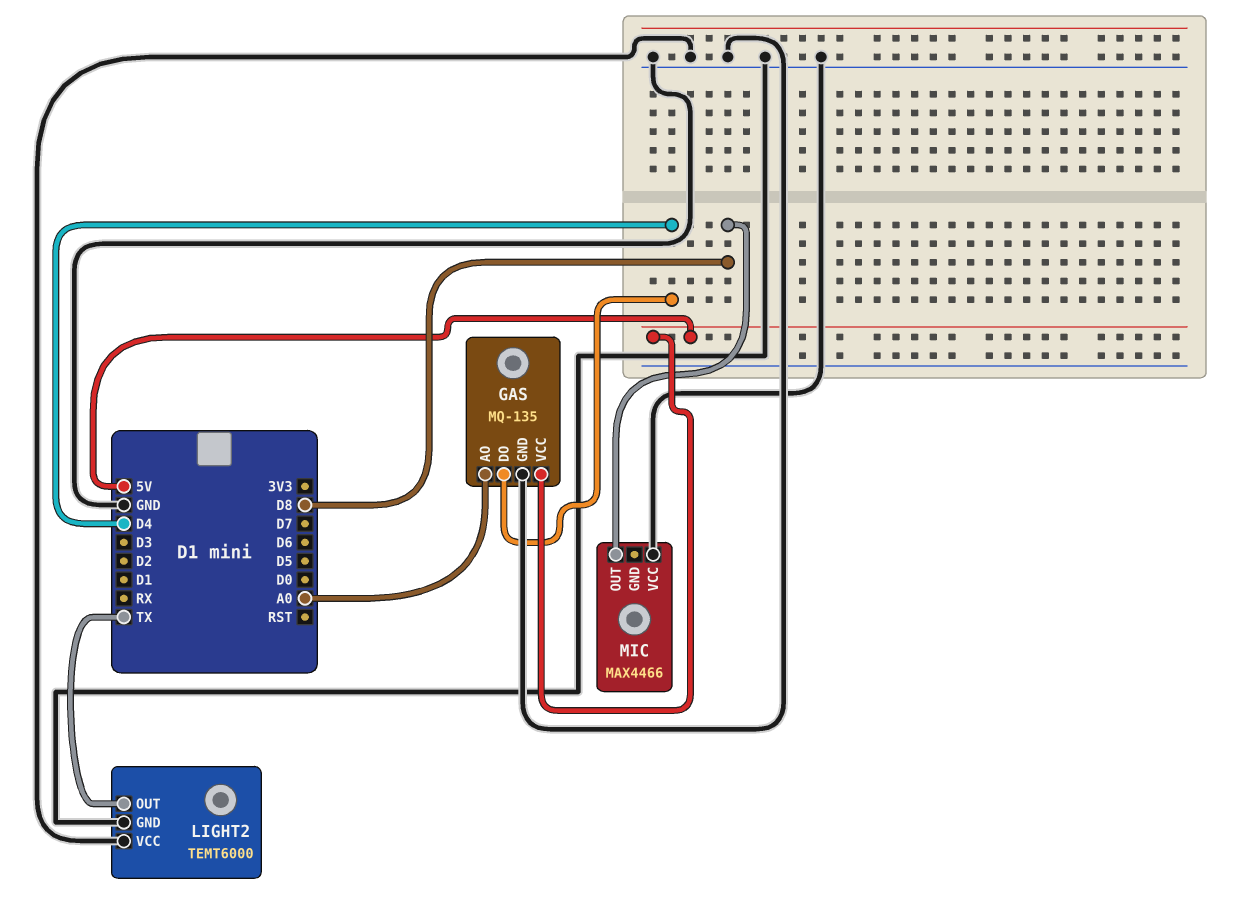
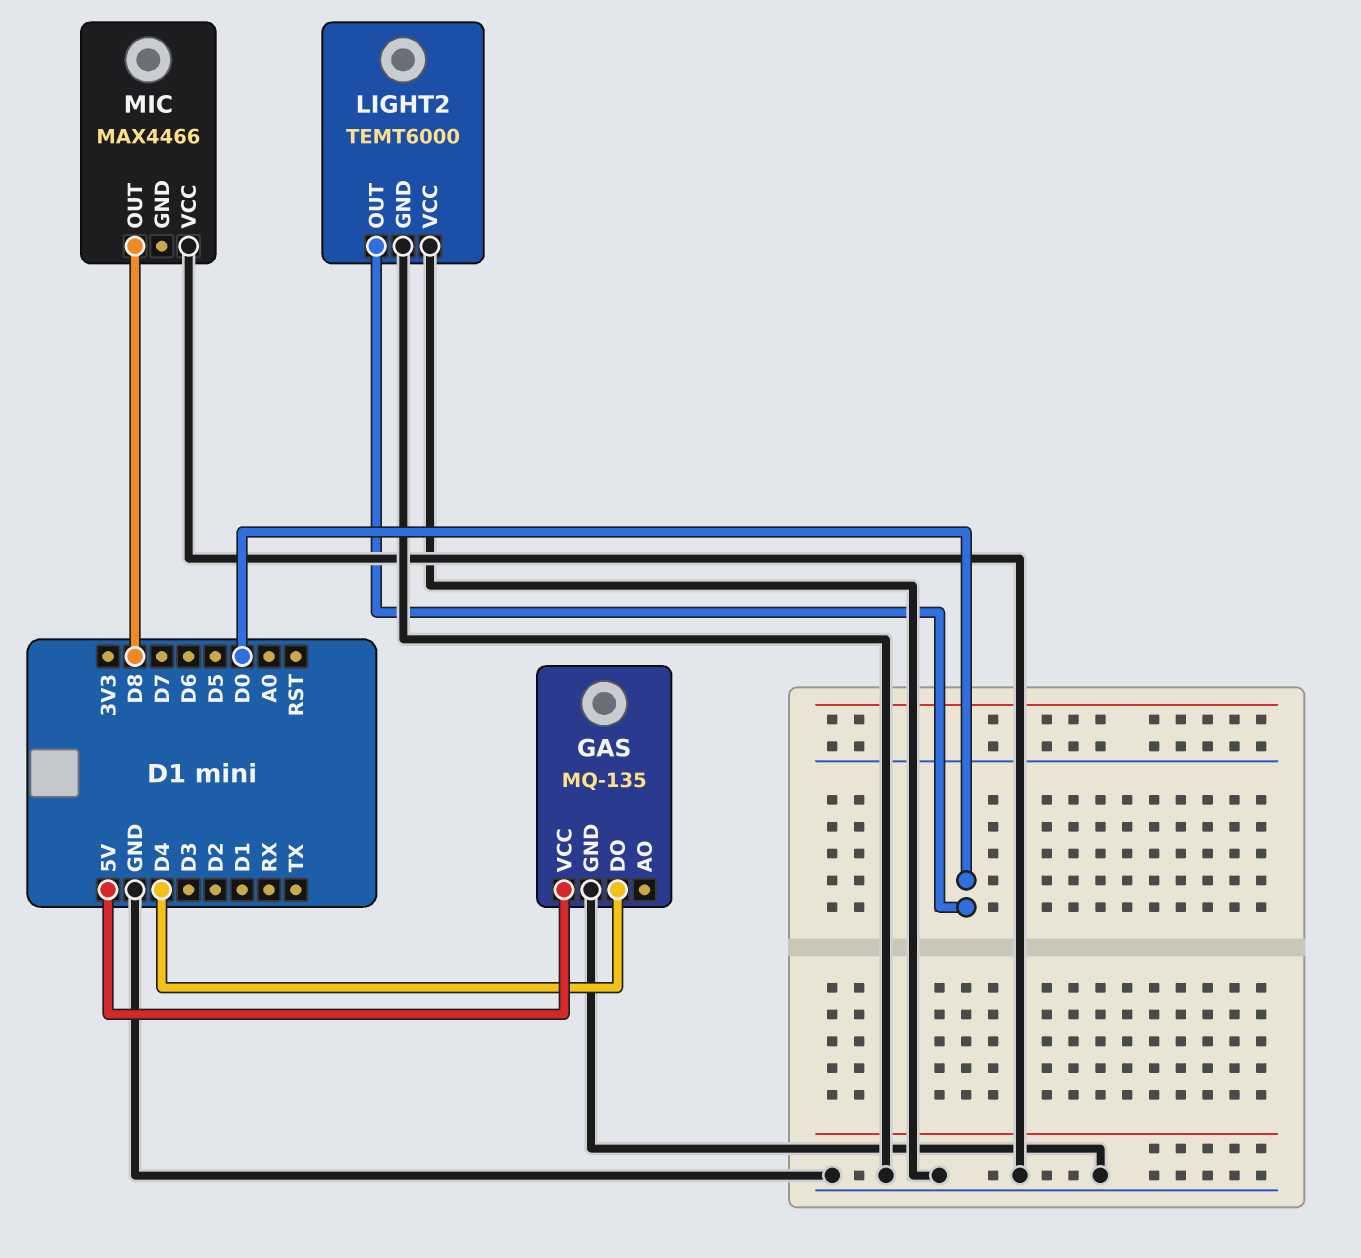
GAS pin AO: A0 -> none
LIGHT2 pin OUT: TX -> D0

